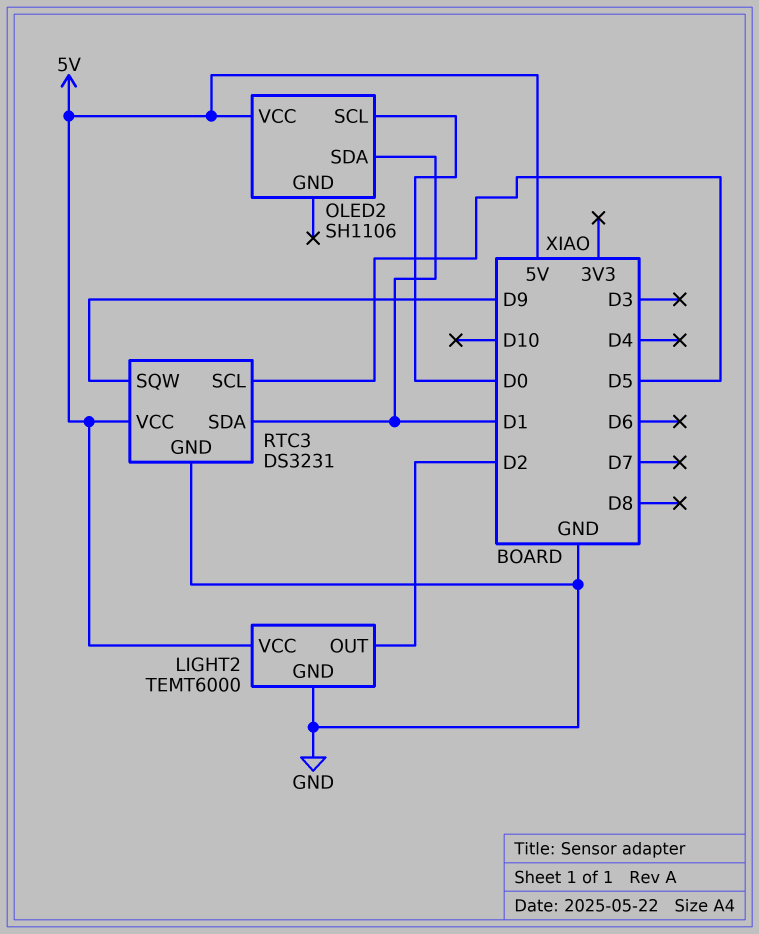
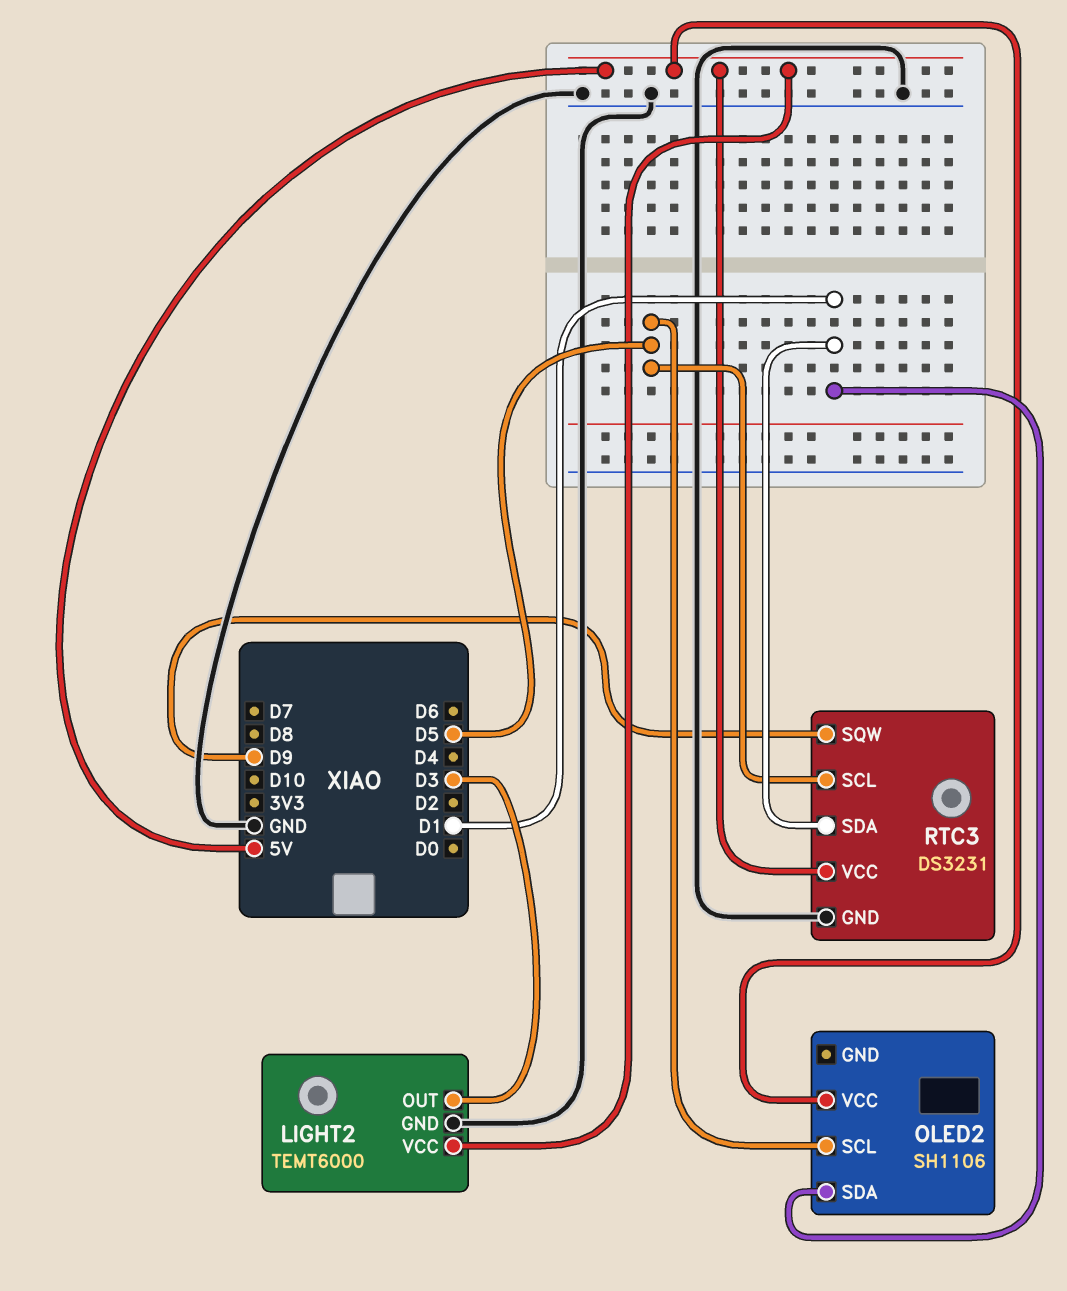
LIGHT2 pin OUT: D2 -> D3
OLED2 pin SCL: D0 -> D5

